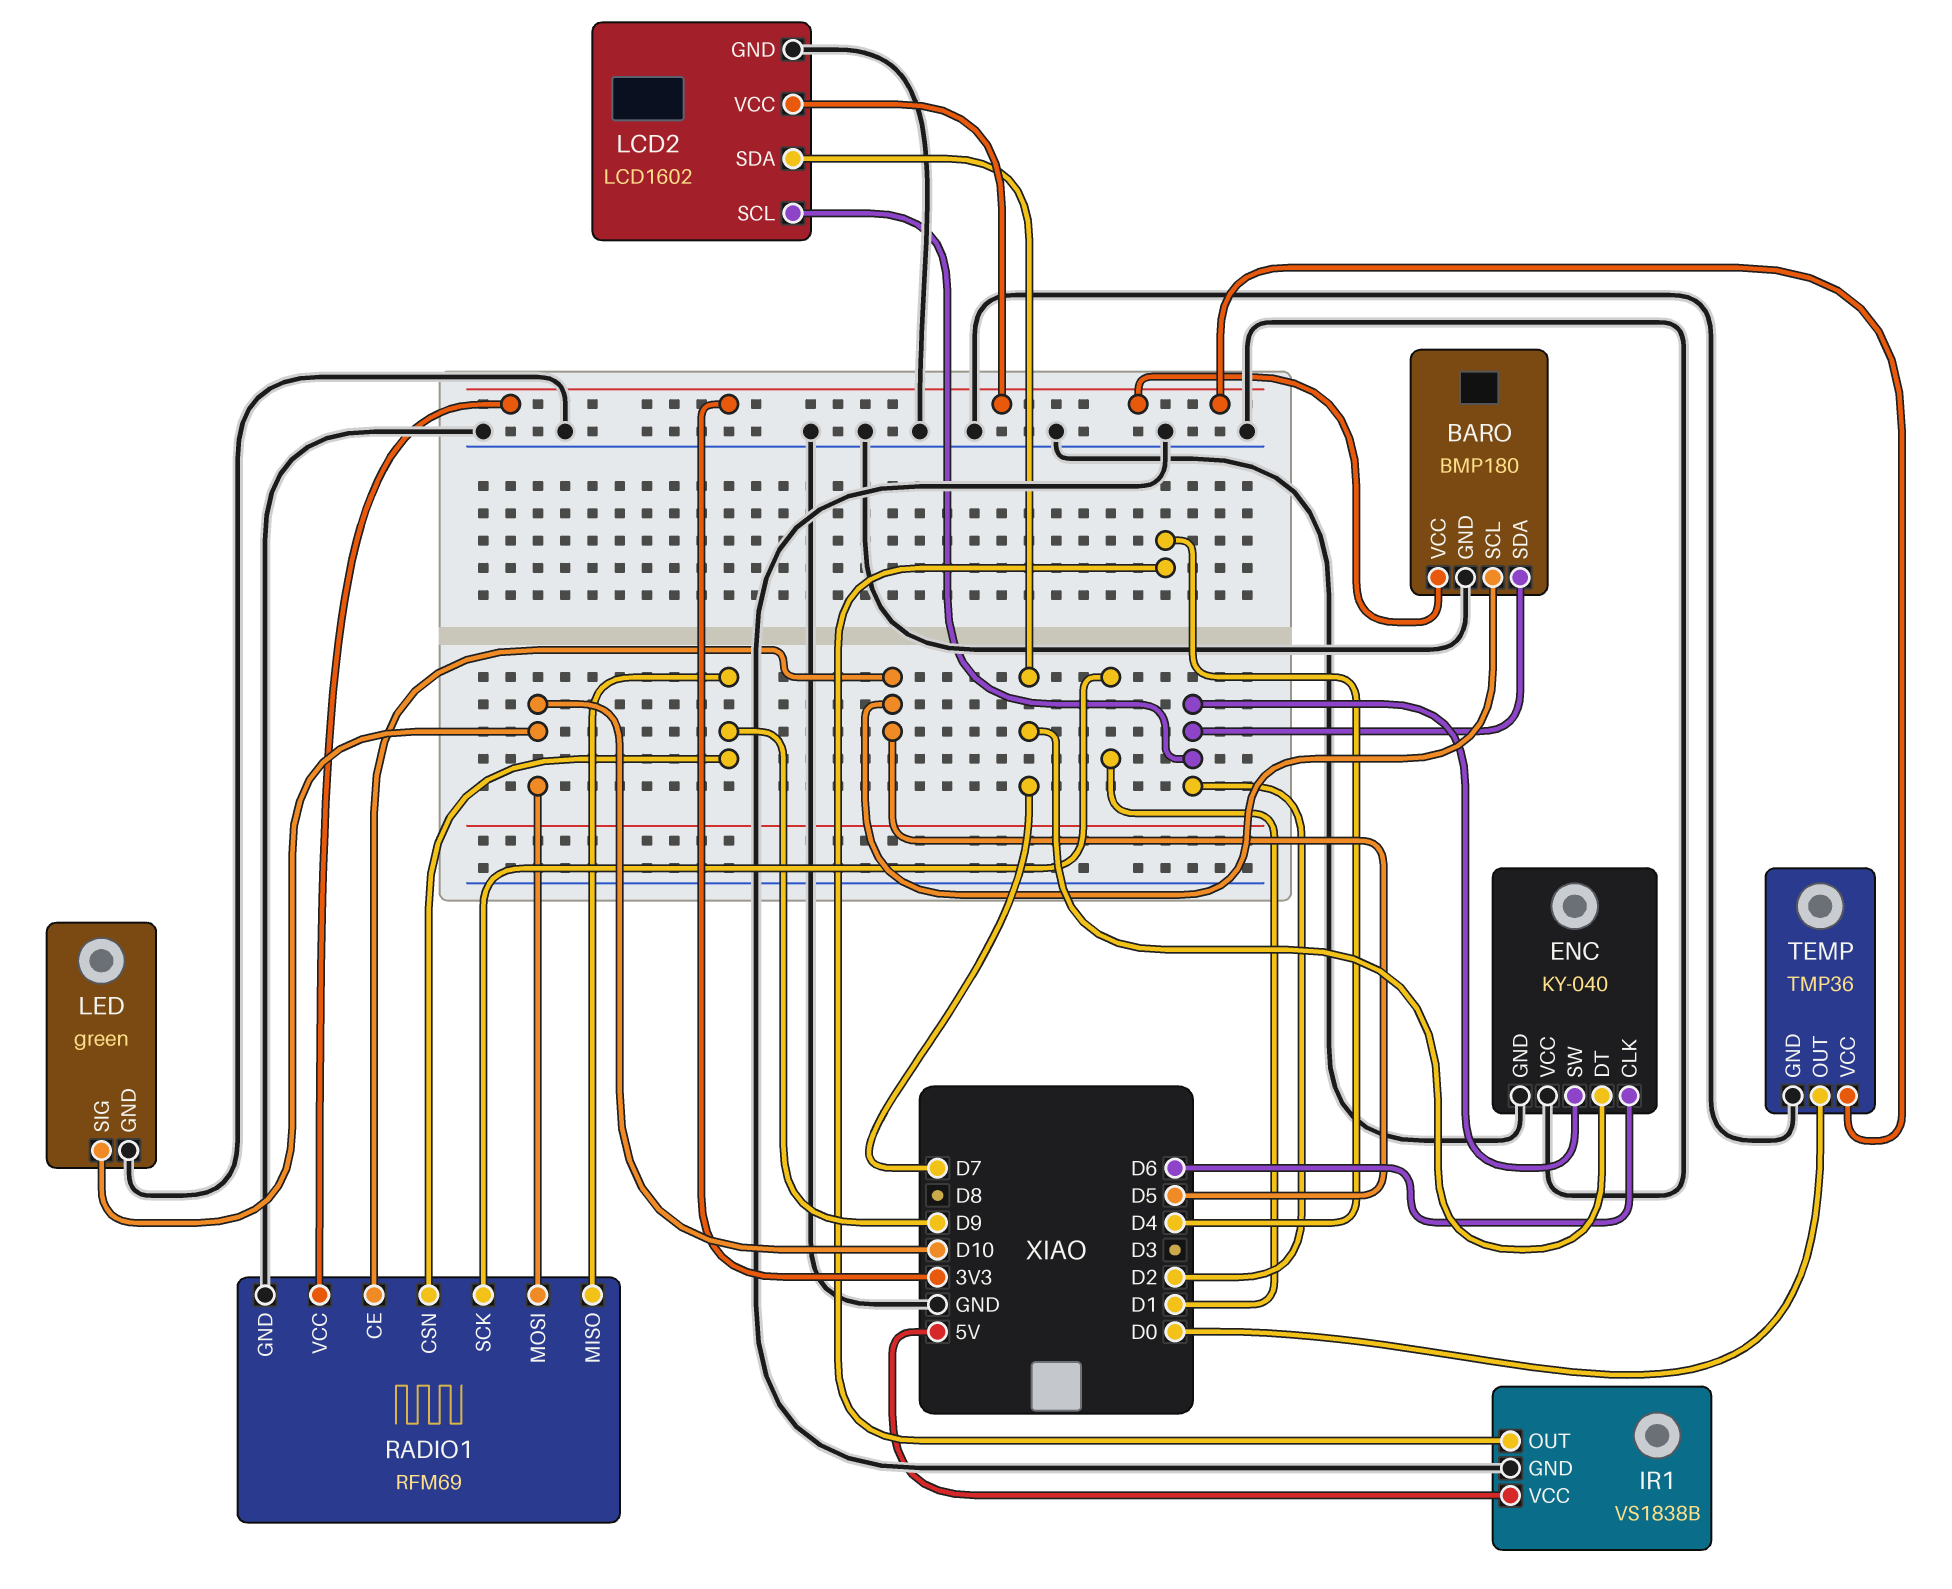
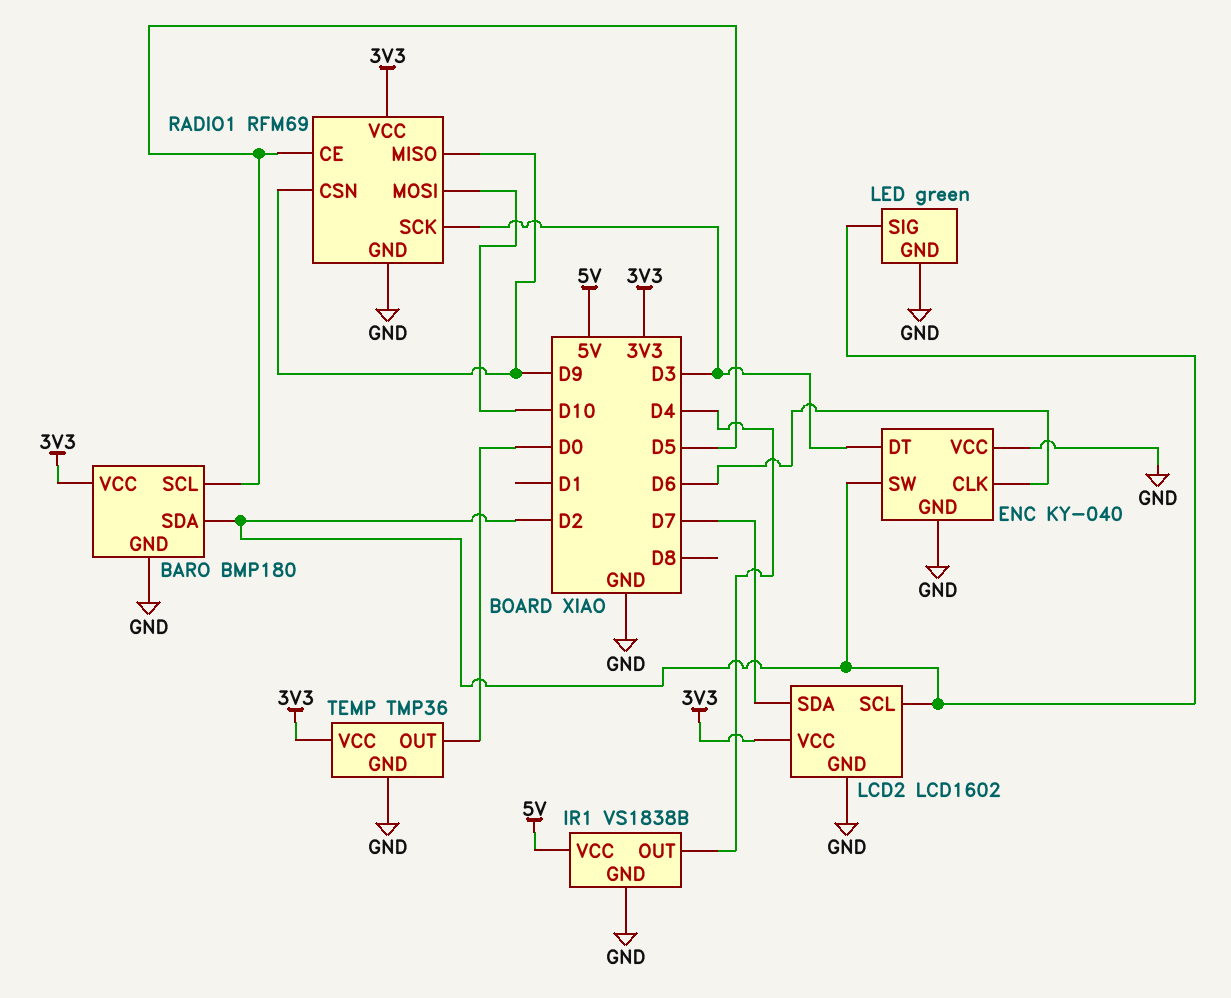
ENC pin DT: D7 -> D3
LED pin SIG: D10 -> D2
RADIO1 pin SCK: D1 -> D3

